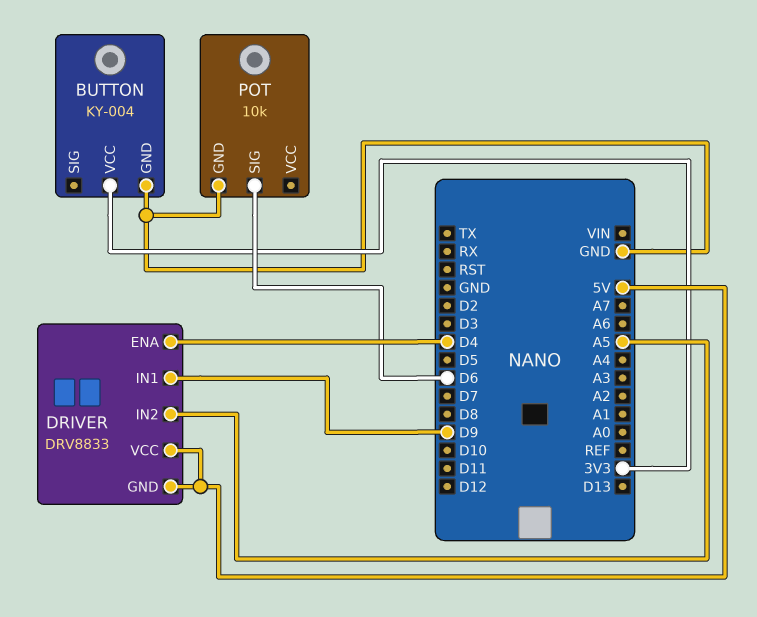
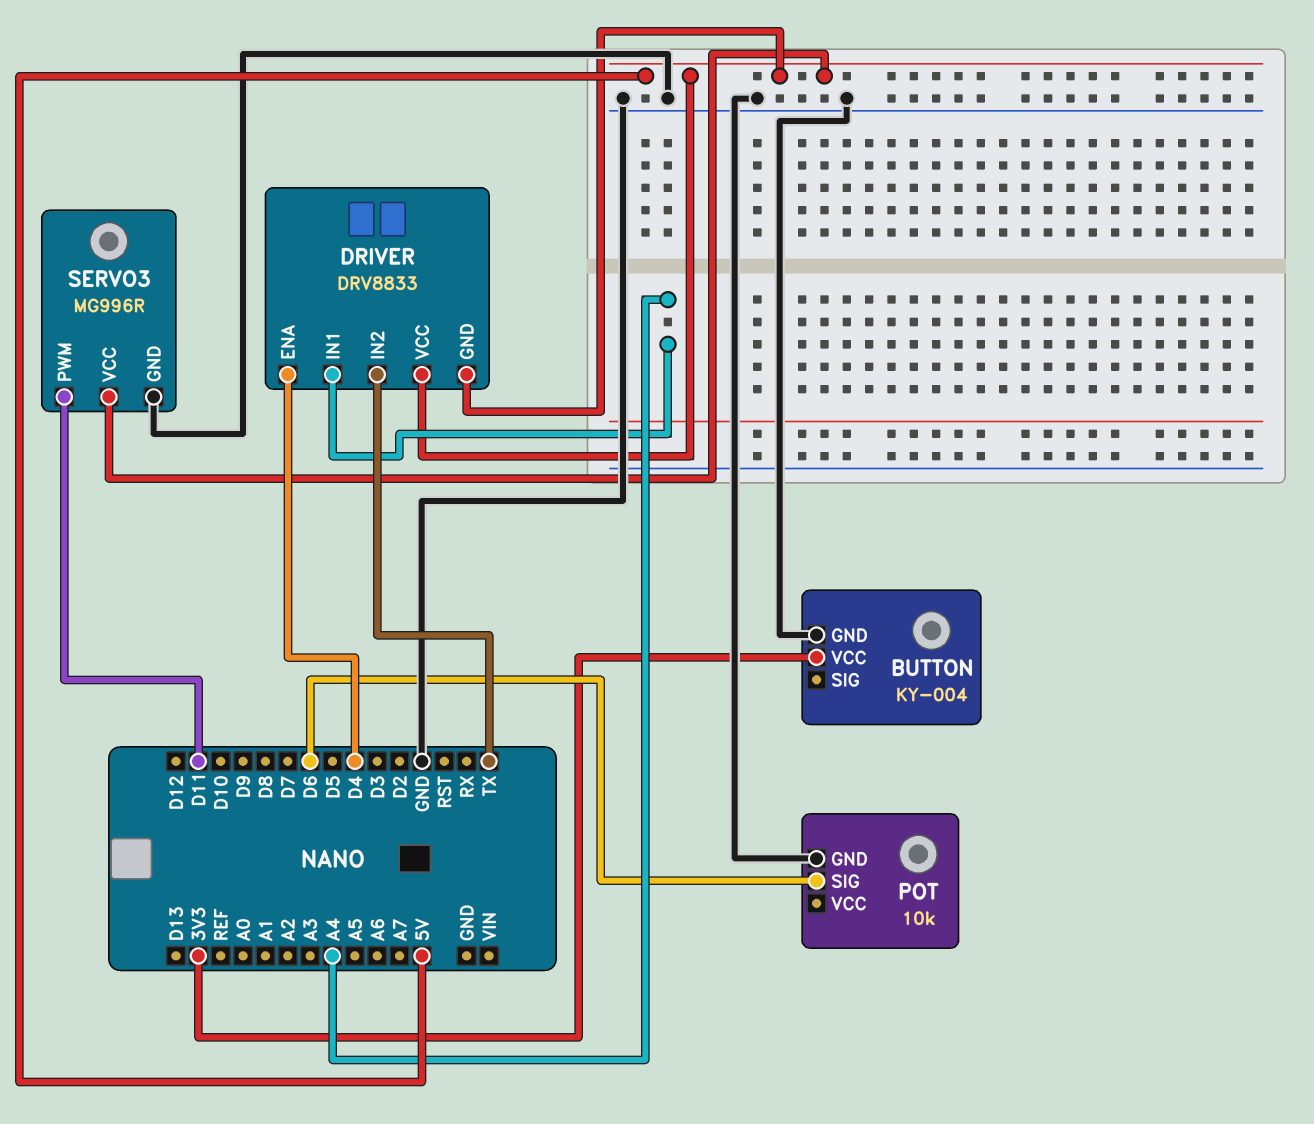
DRIVER pin IN1: D9 -> A4
DRIVER pin IN2: A5 -> TX
SERVO3: none -> MG996R
SERVO3 pin GND: none -> GND
SERVO3 pin PWM: none -> D11
SERVO3 pin VCC: none -> 5V

